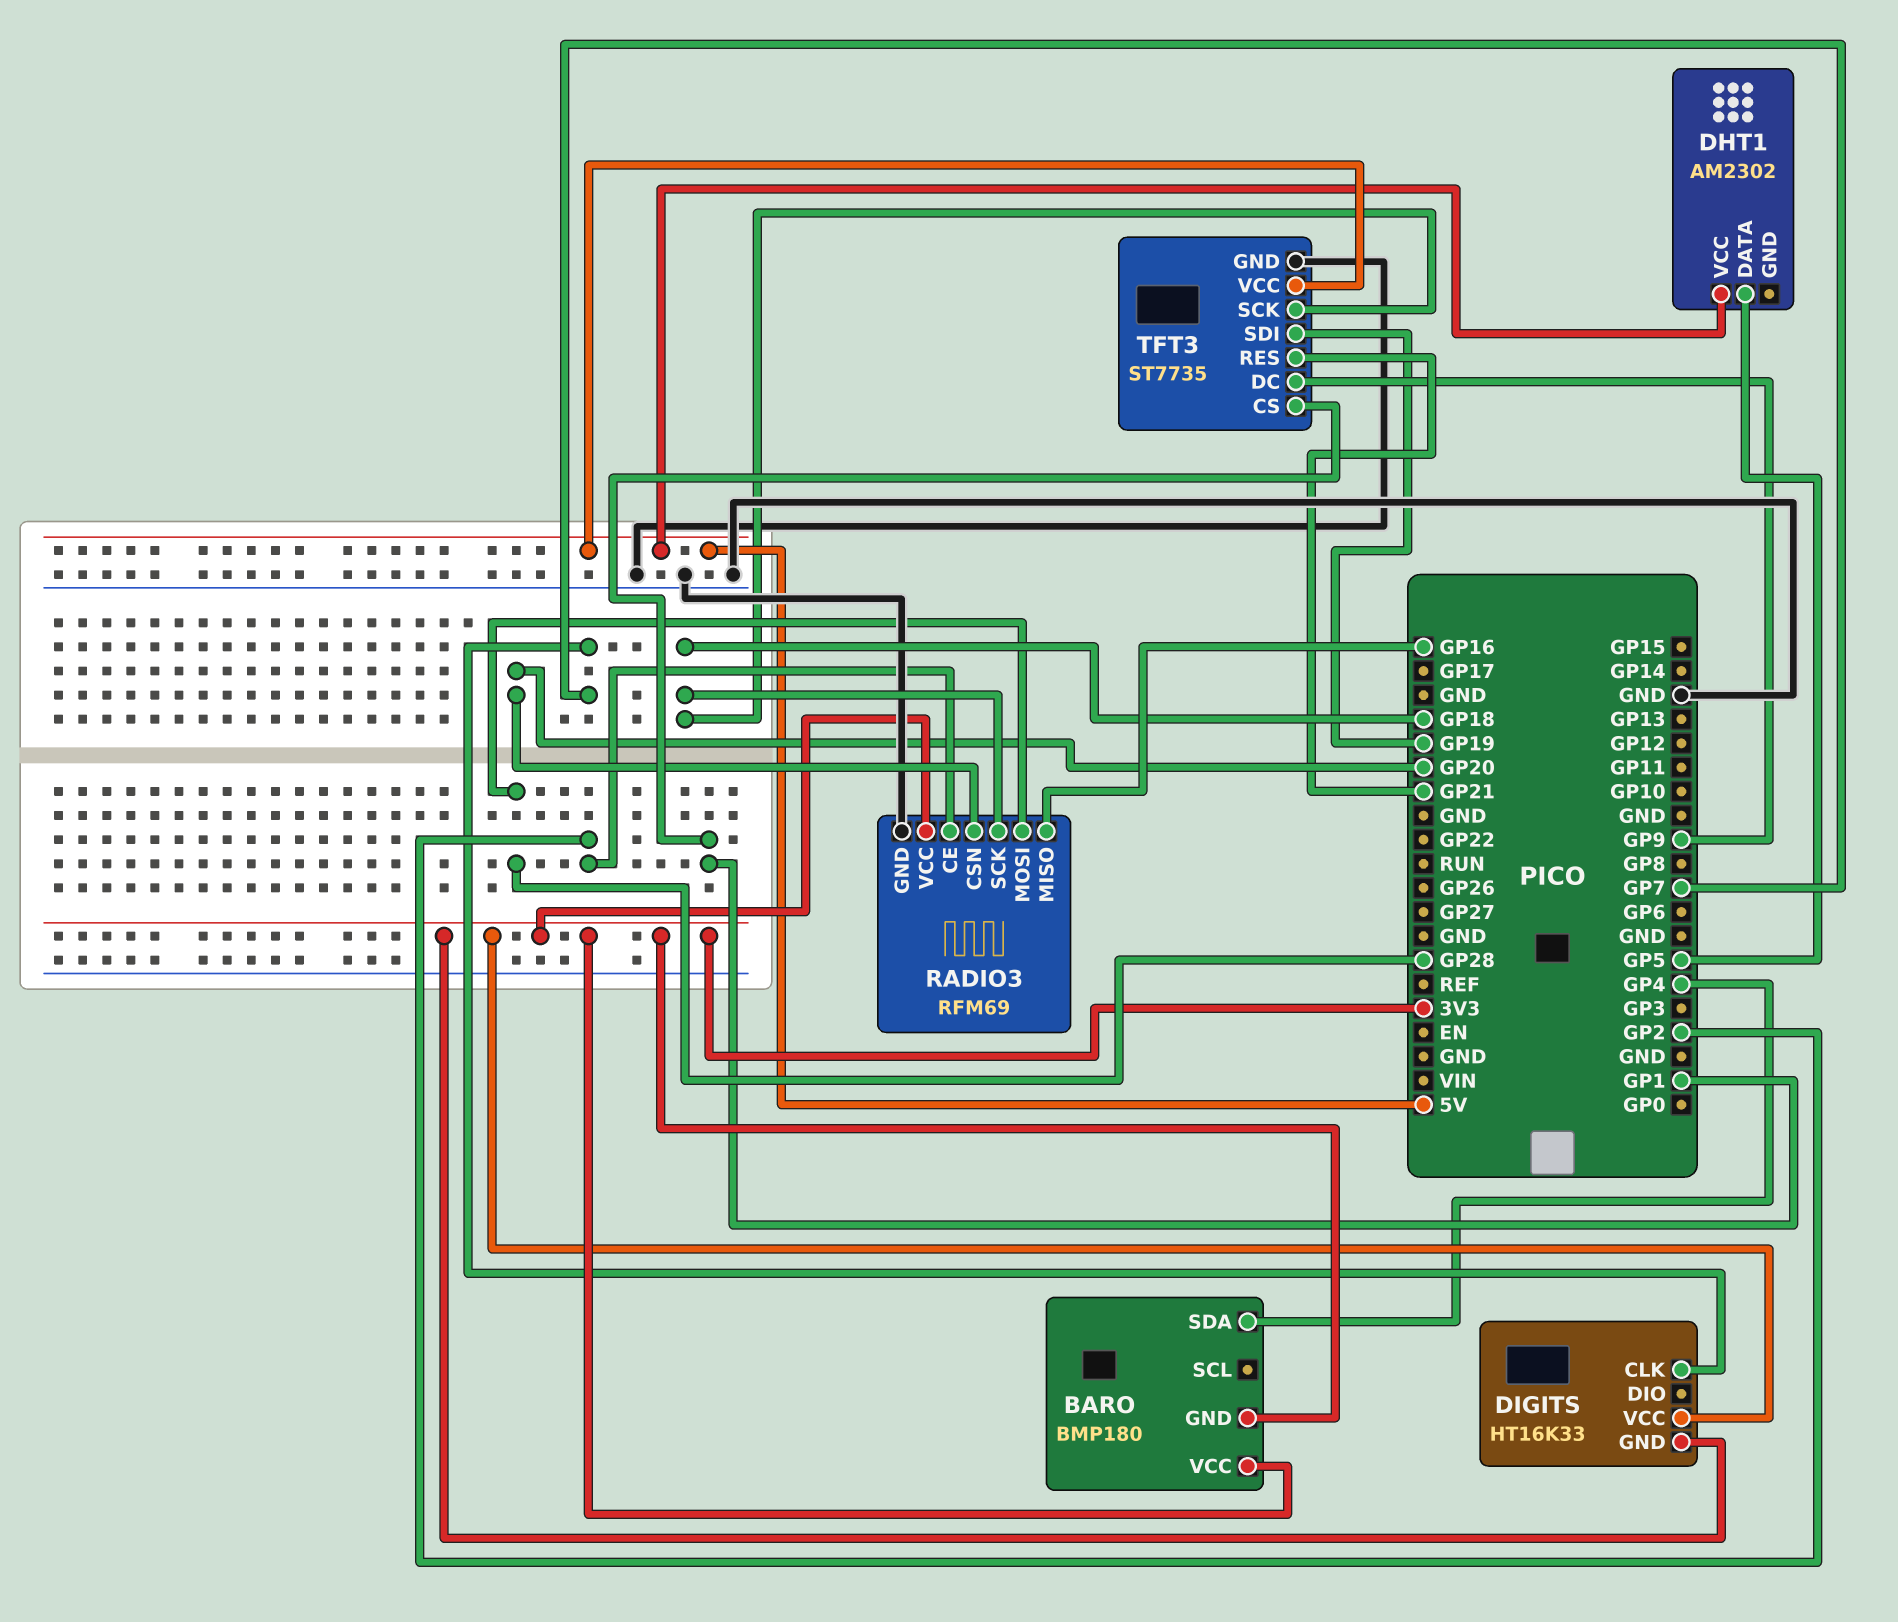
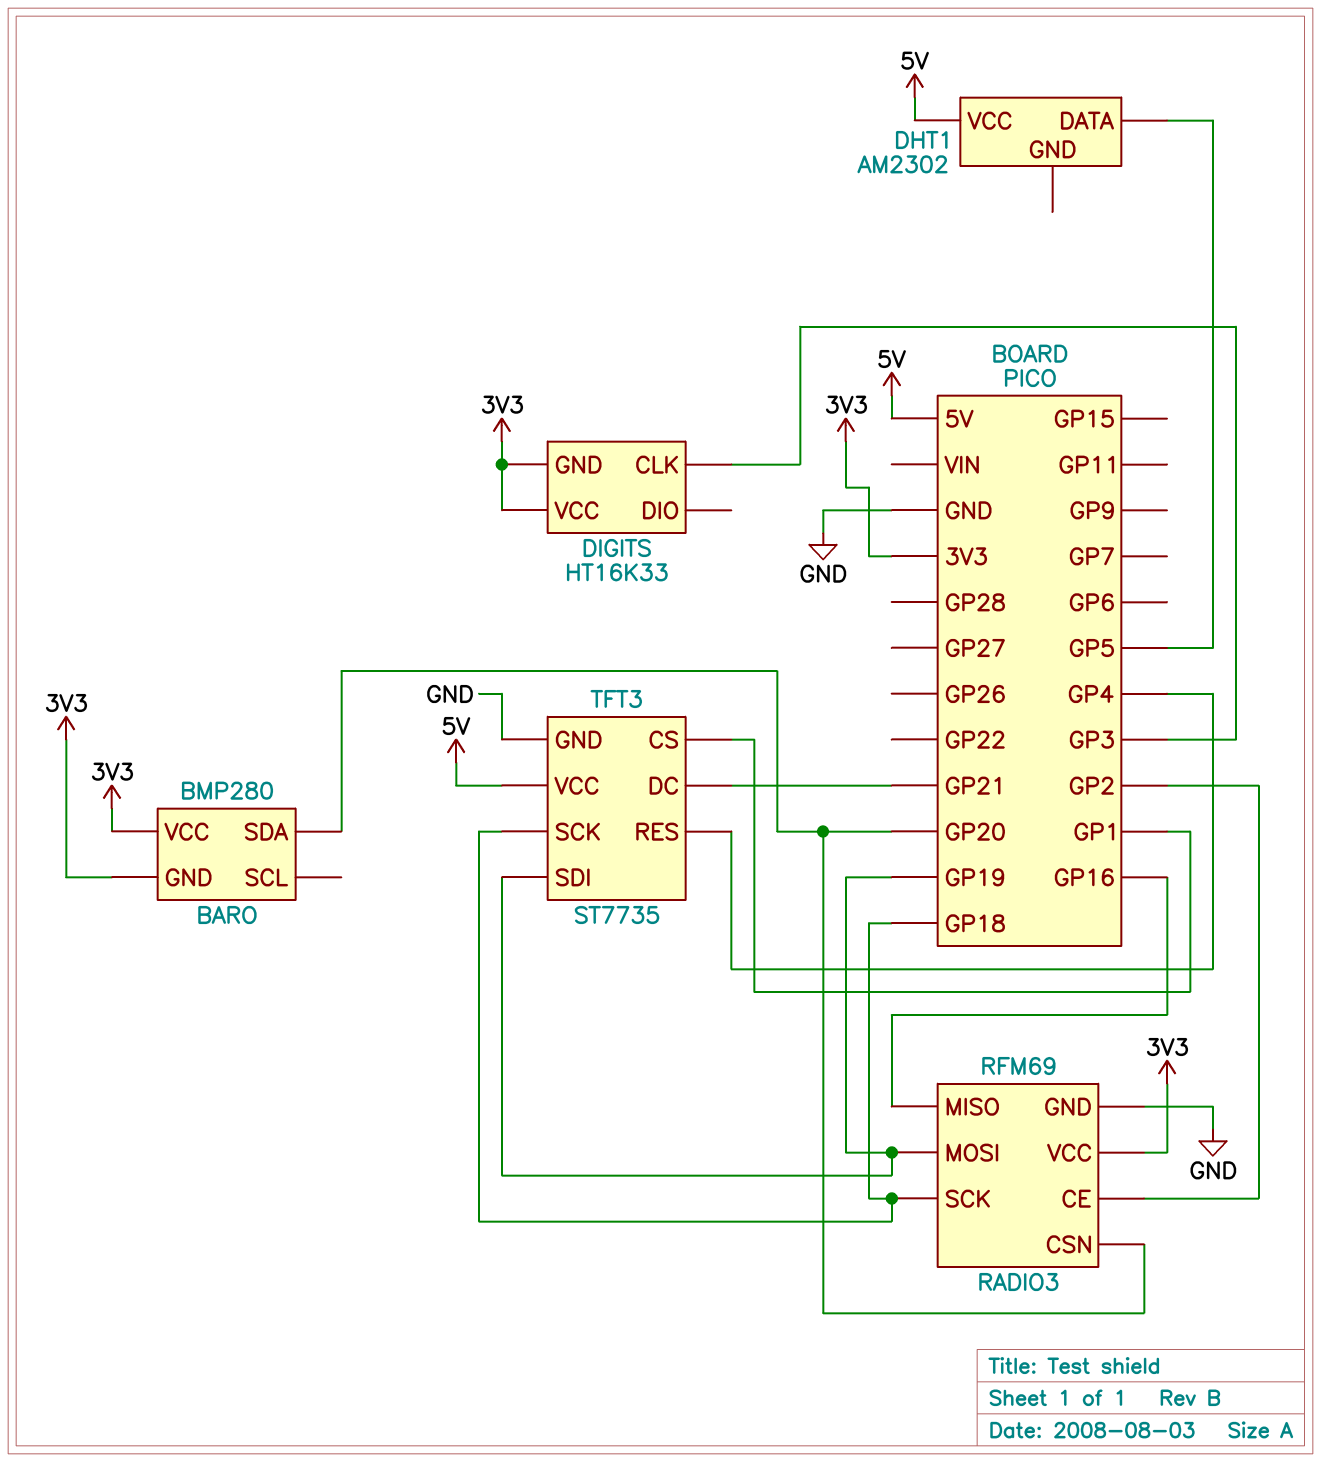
BARO: BMP180 -> BMP280
BARO pin SDA: GP4 -> GP20
DIGITS pin CLK: GP7 -> GP3
RADIO3 pin MOSI: GP28 -> GP19
TFT3 pin DC: GP9 -> GP21
TFT3 pin RES: GP21 -> GP4

